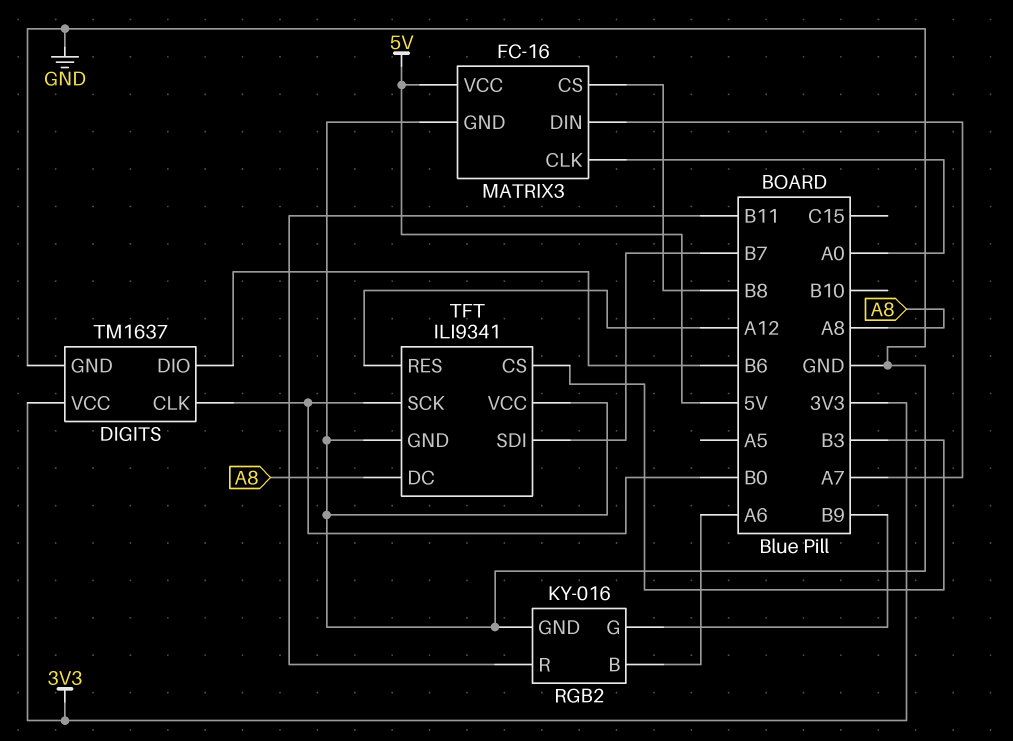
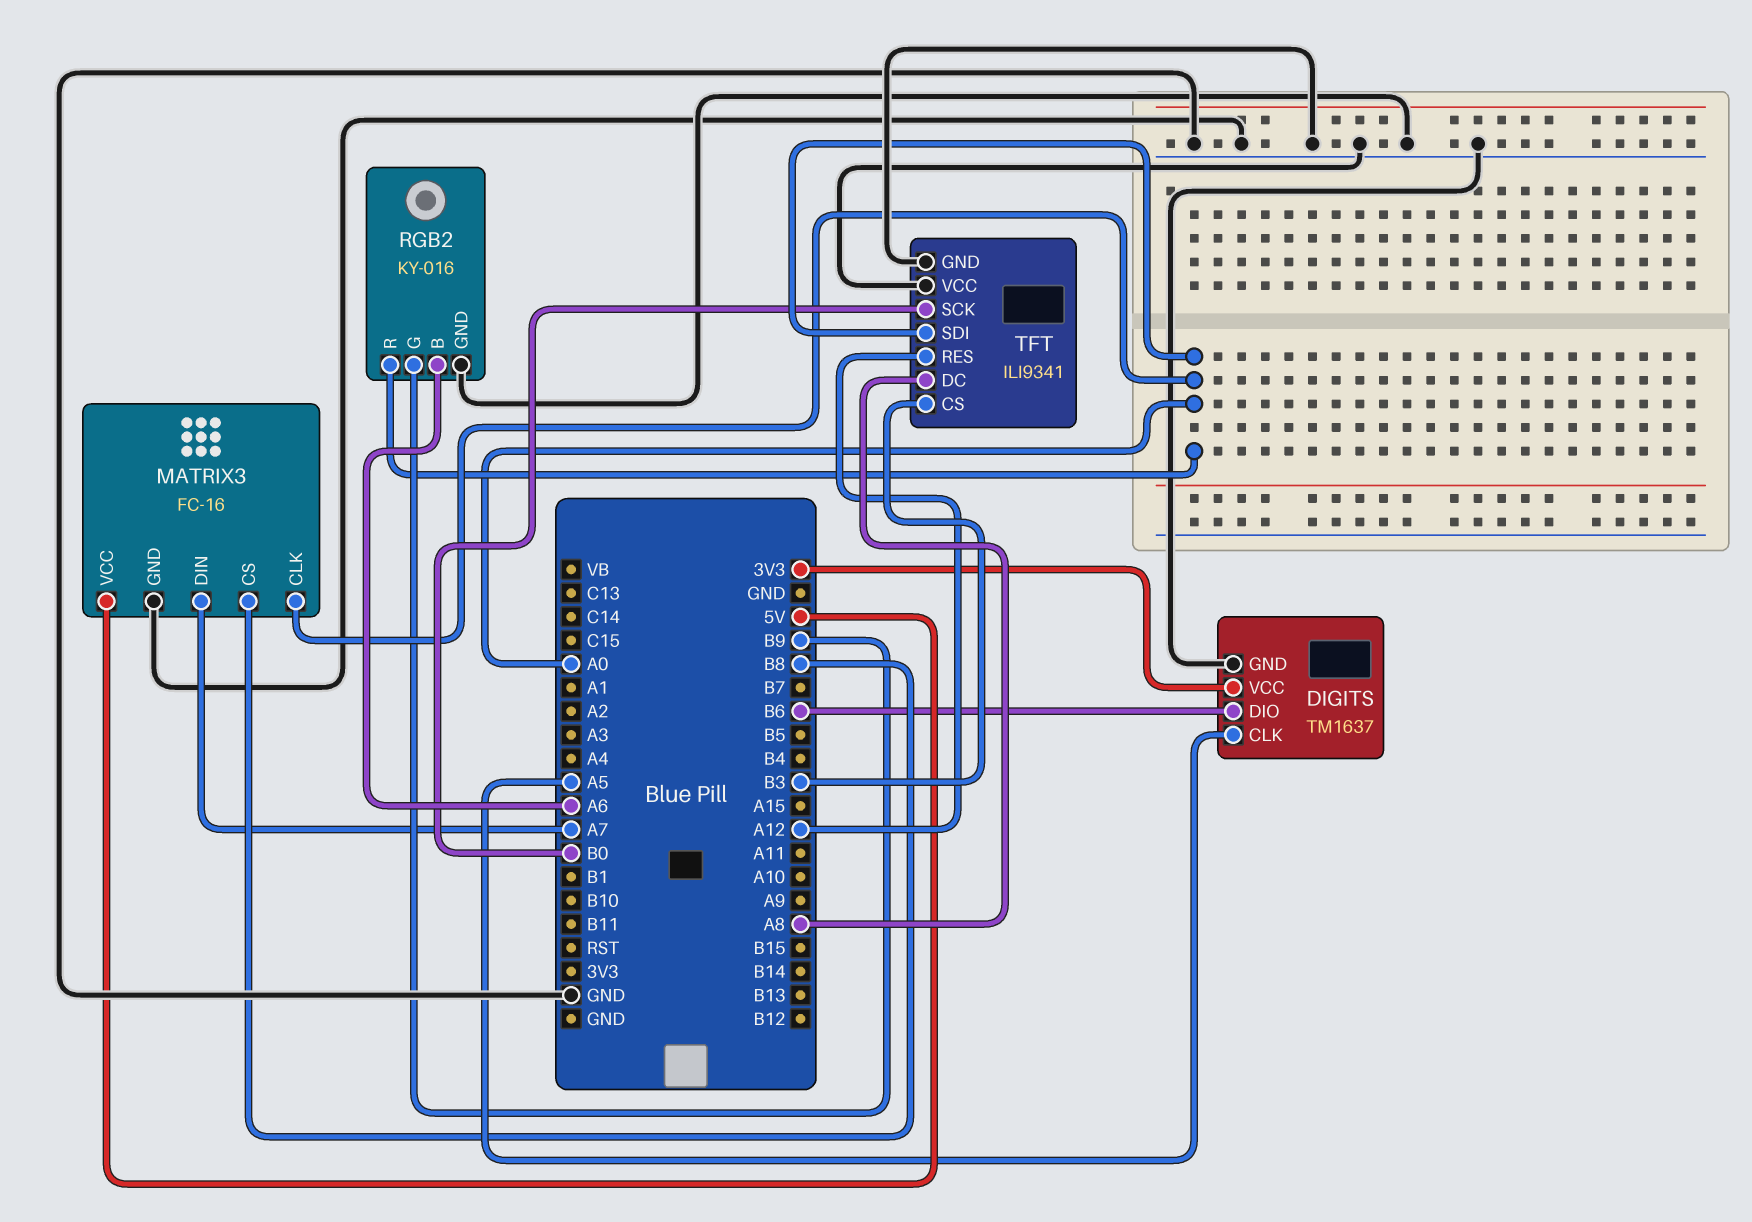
DIGITS pin CLK: B0 -> A5
RGB2 pin R: B11 -> A0
TFT pin SDI: B7 -> A0

